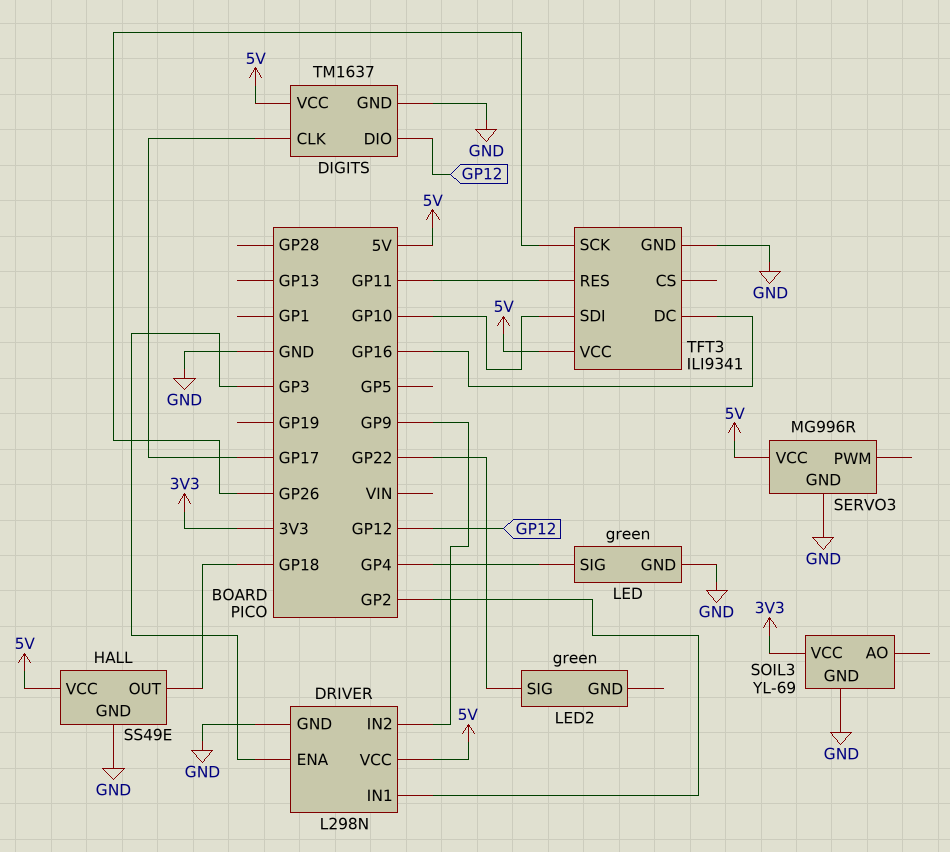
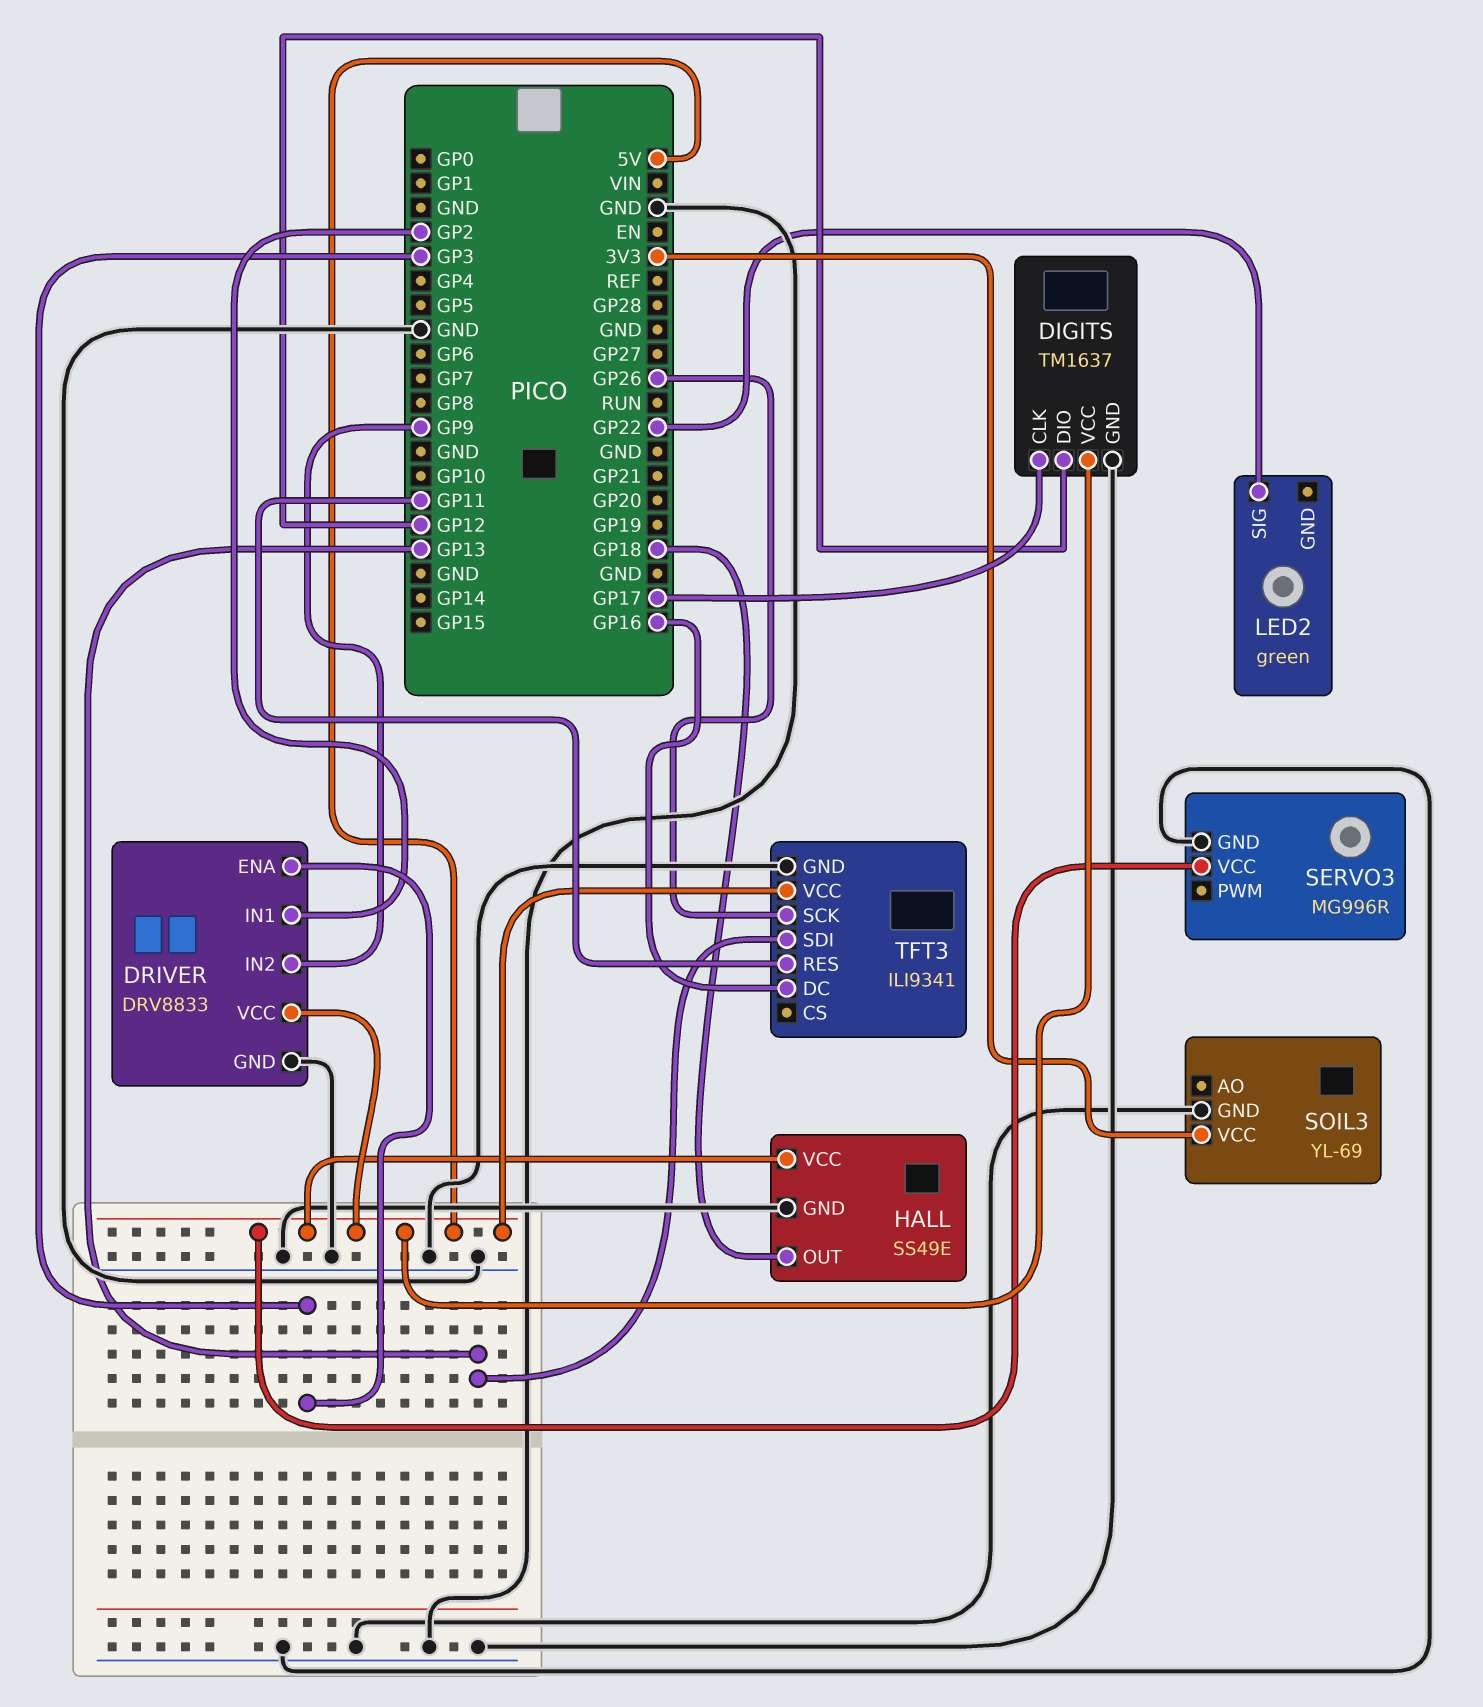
DRIVER: L298N -> DRV8833
LED: green -> none
LED pin GND: GND -> none
LED pin SIG: GP4 -> none
TFT3 pin SDI: GP10 -> GP13

